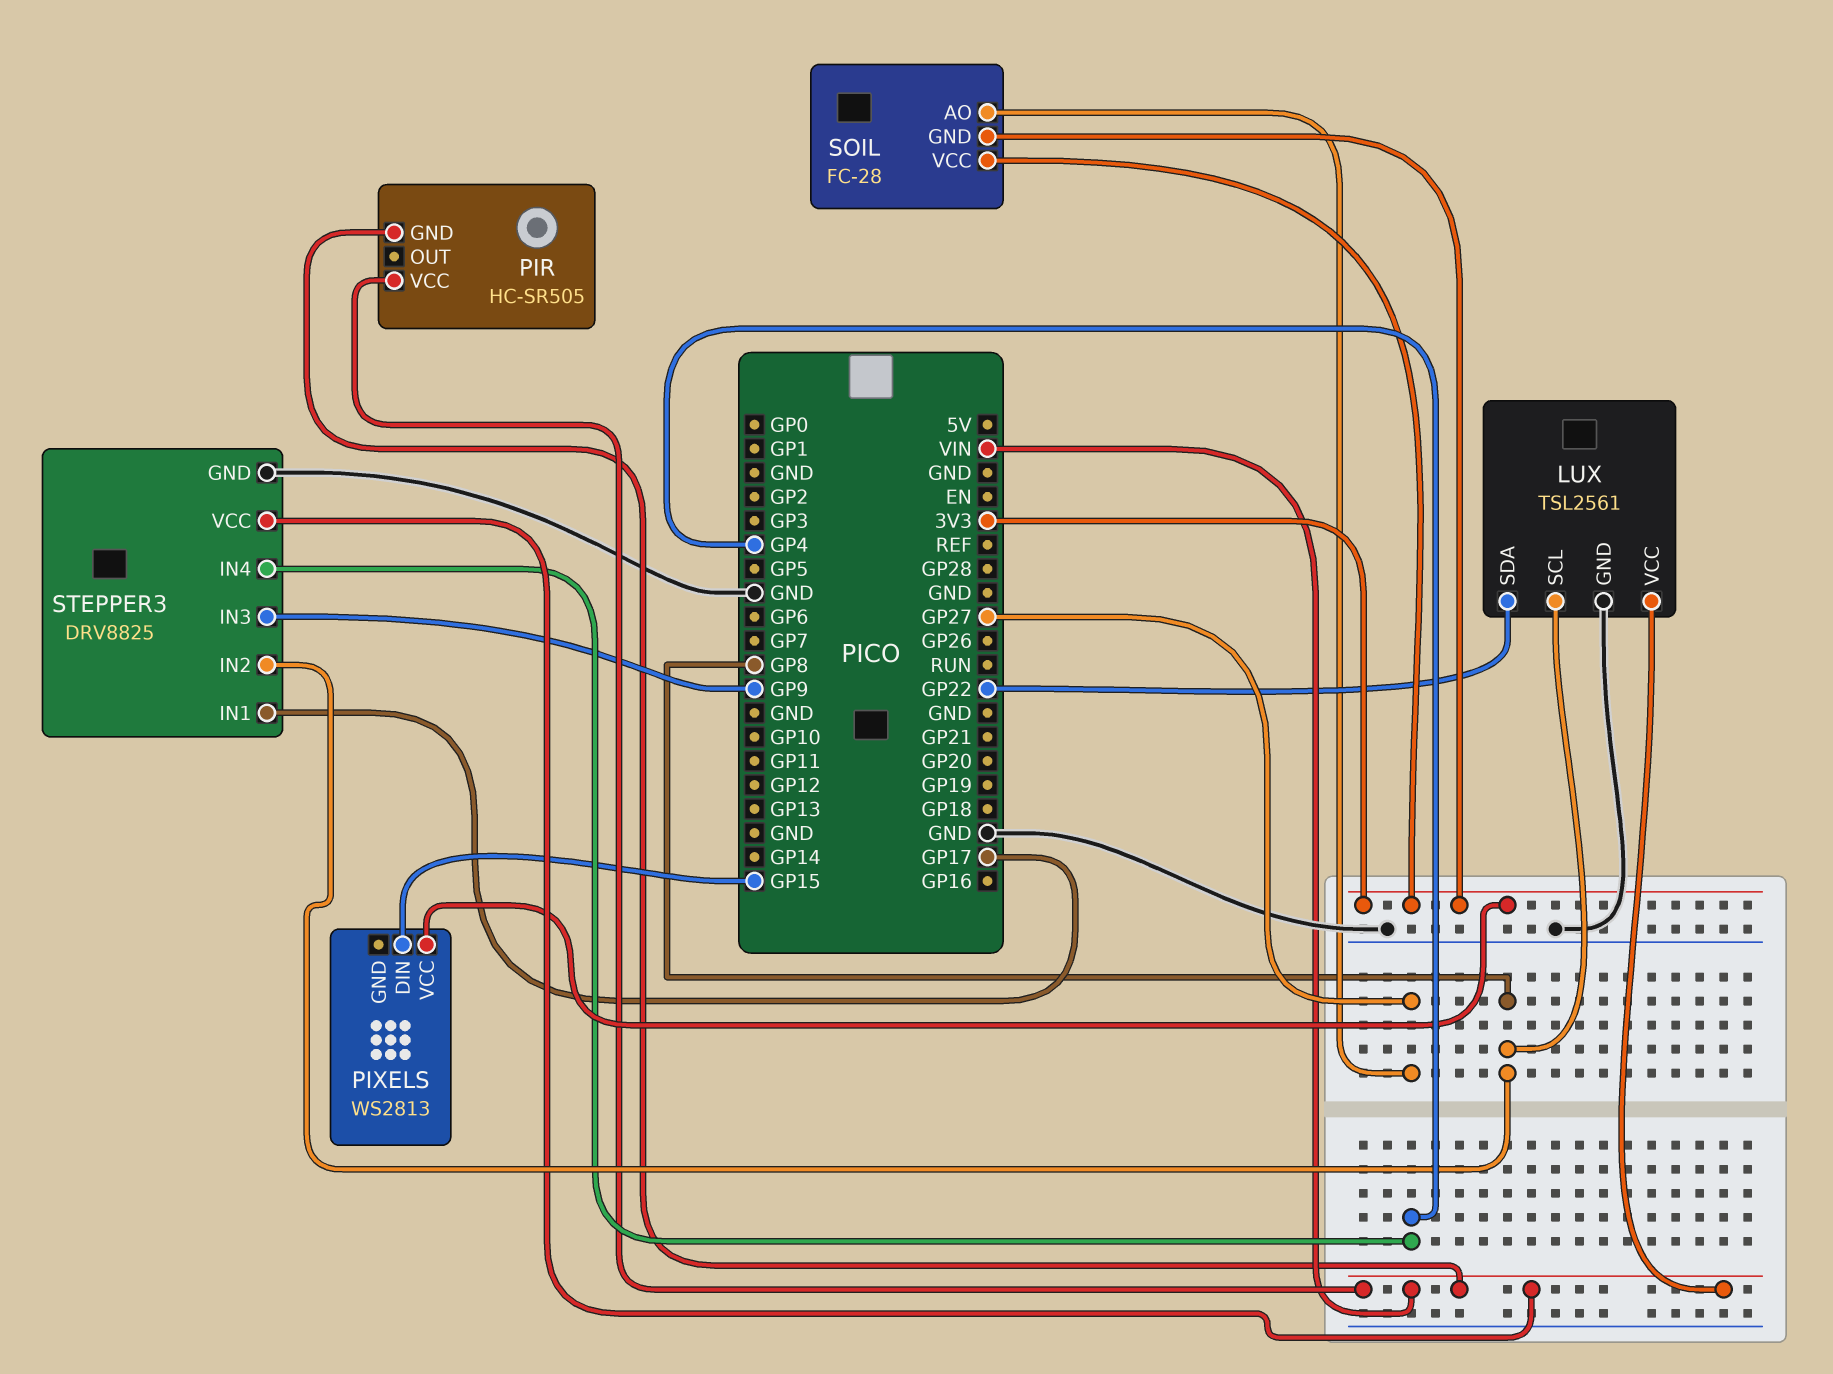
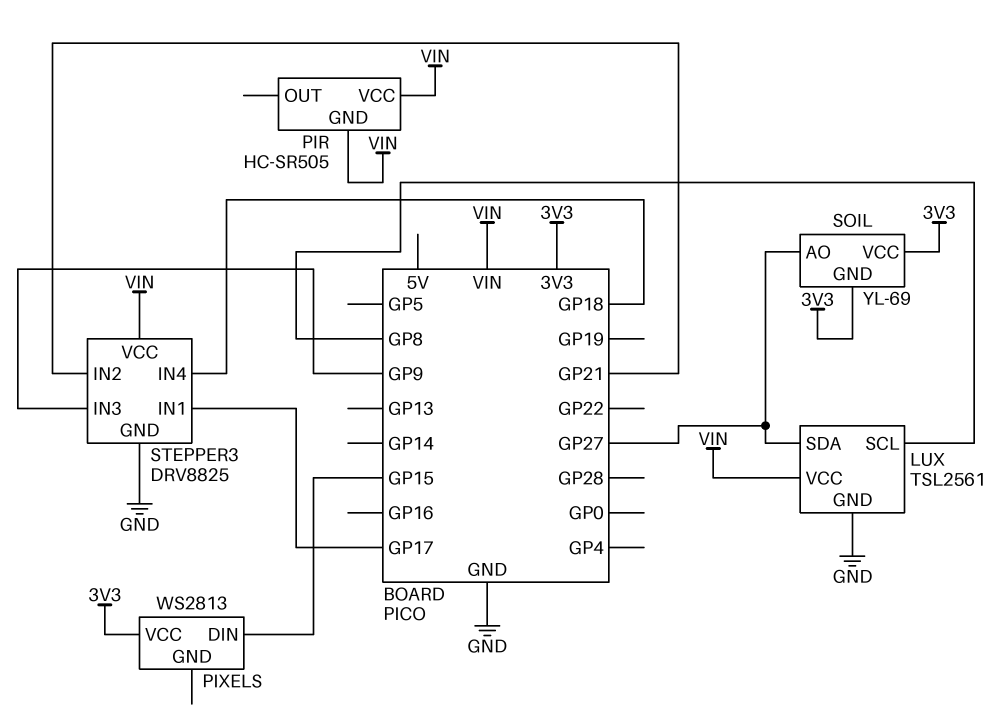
LUX pin SDA: GP22 -> GP27
SOIL: FC-28 -> YL-69
STEPPER3 pin IN2: GP8 -> GP21
STEPPER3 pin IN4: GP4 -> GP18

